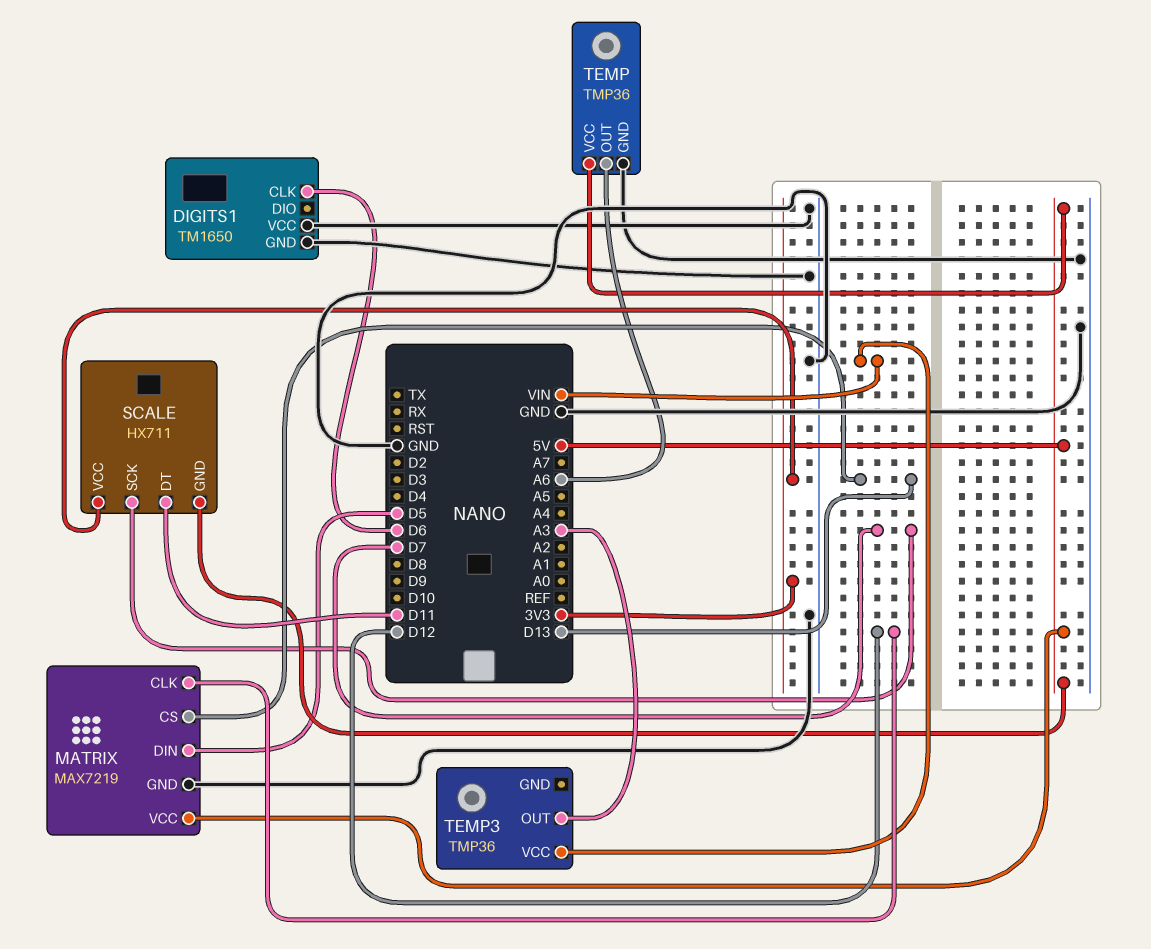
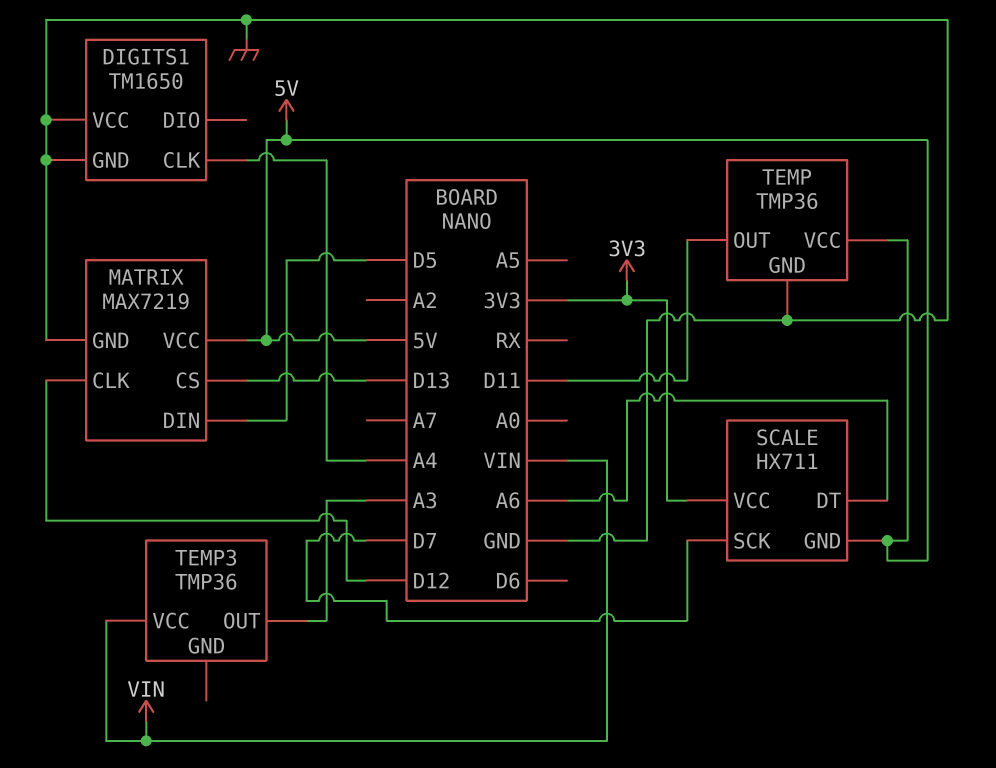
DIGITS1 pin CLK: D6 -> A4
SCALE pin DT: D11 -> A6
TEMP pin OUT: A6 -> D11

